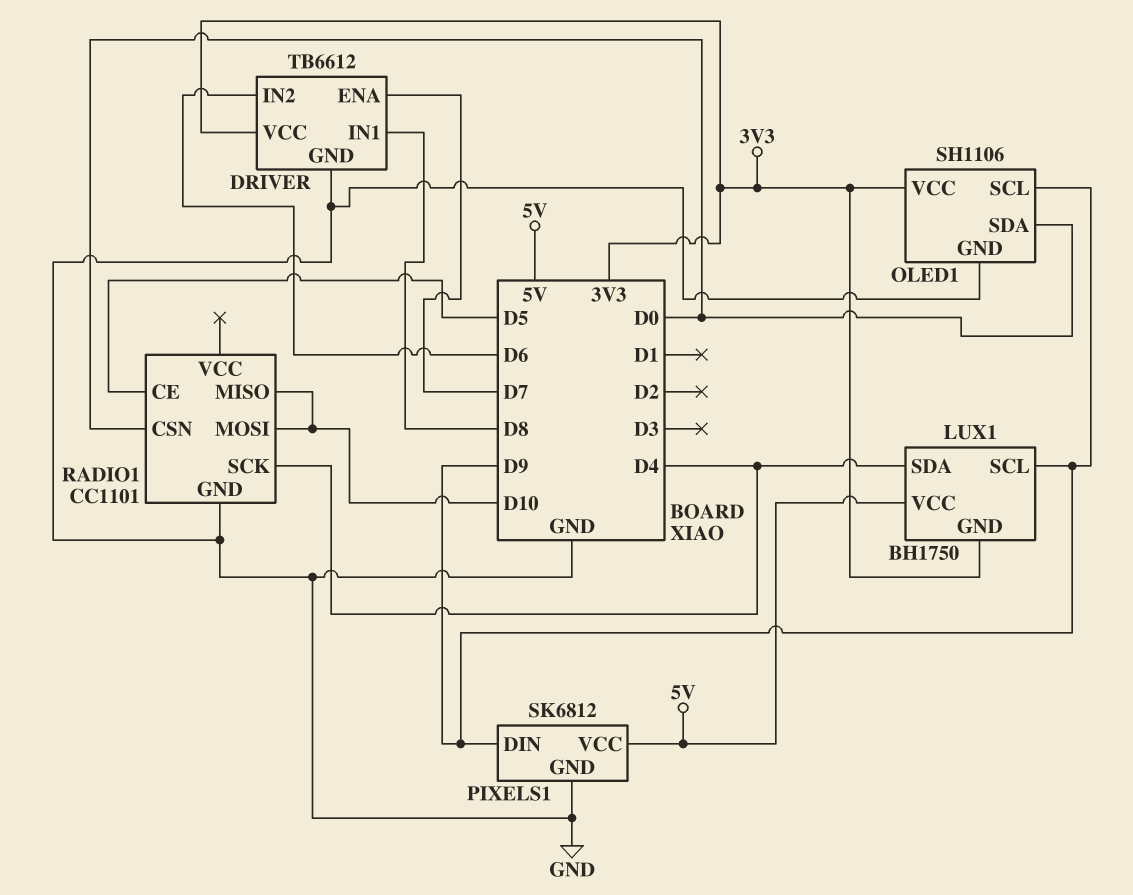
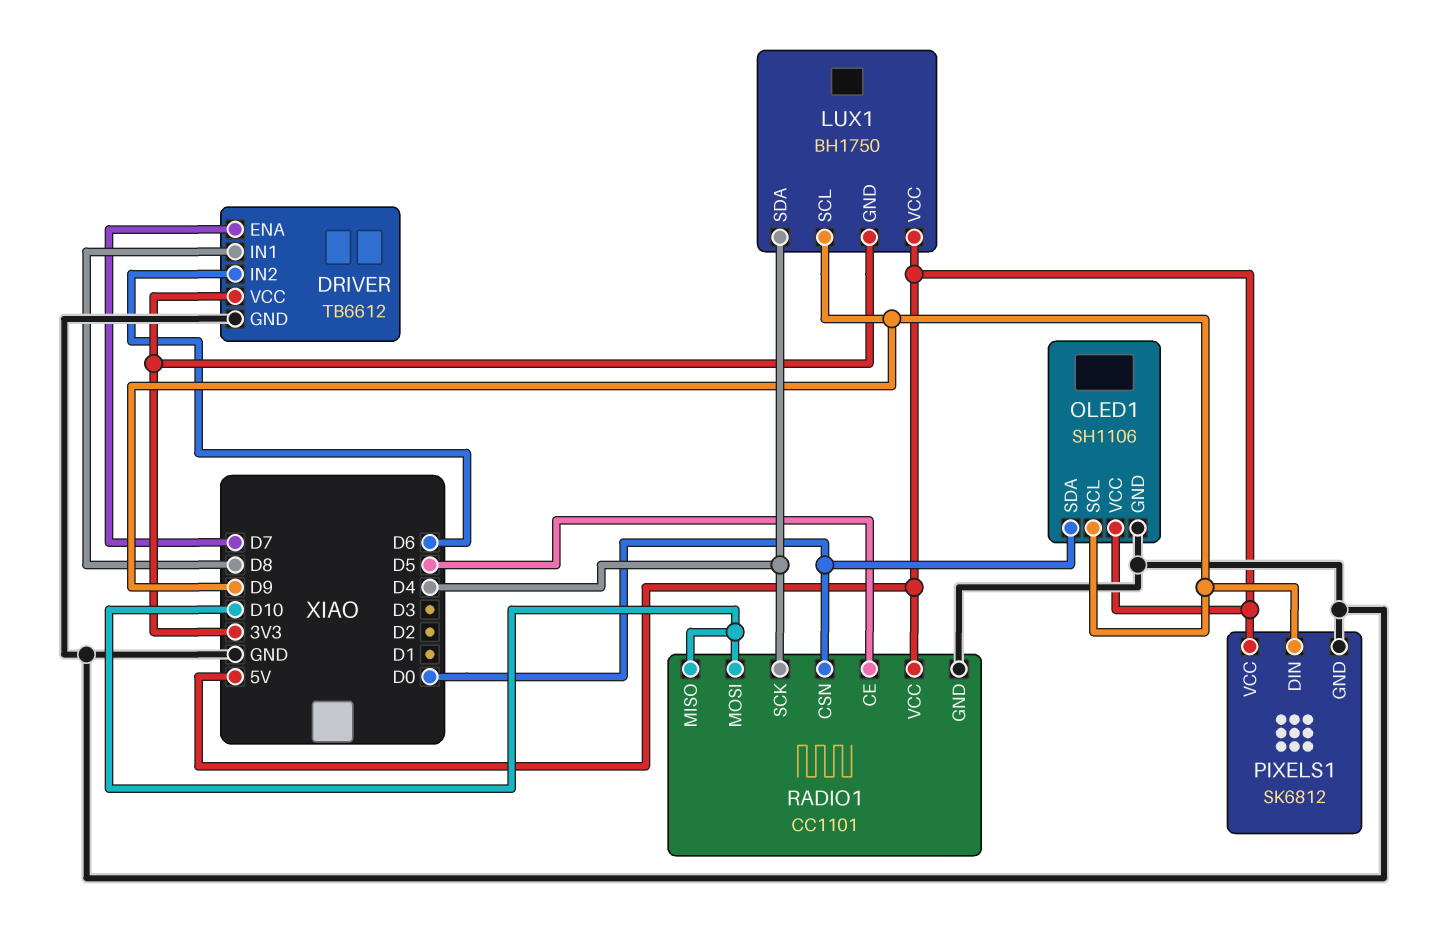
OLED1 pin VCC: 3V3 -> 5V
RADIO1 pin VCC: none -> 5V

